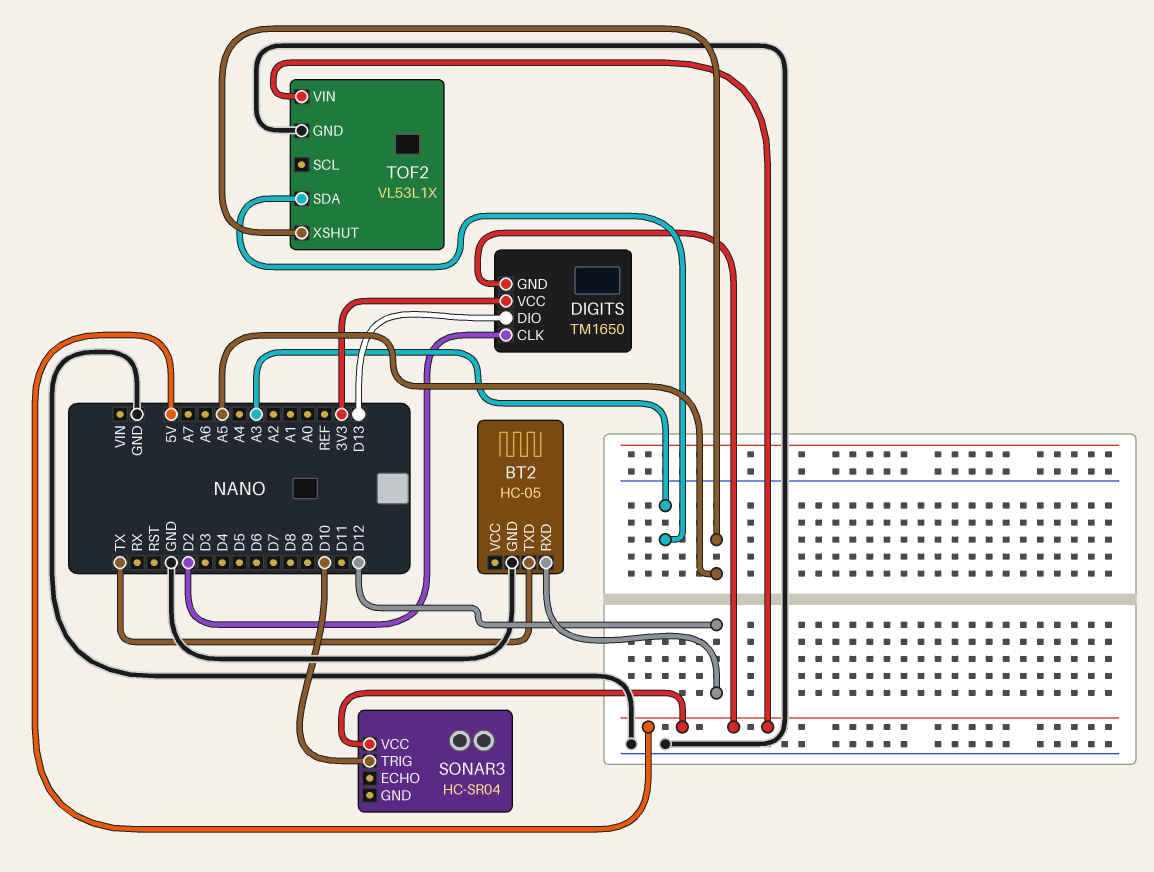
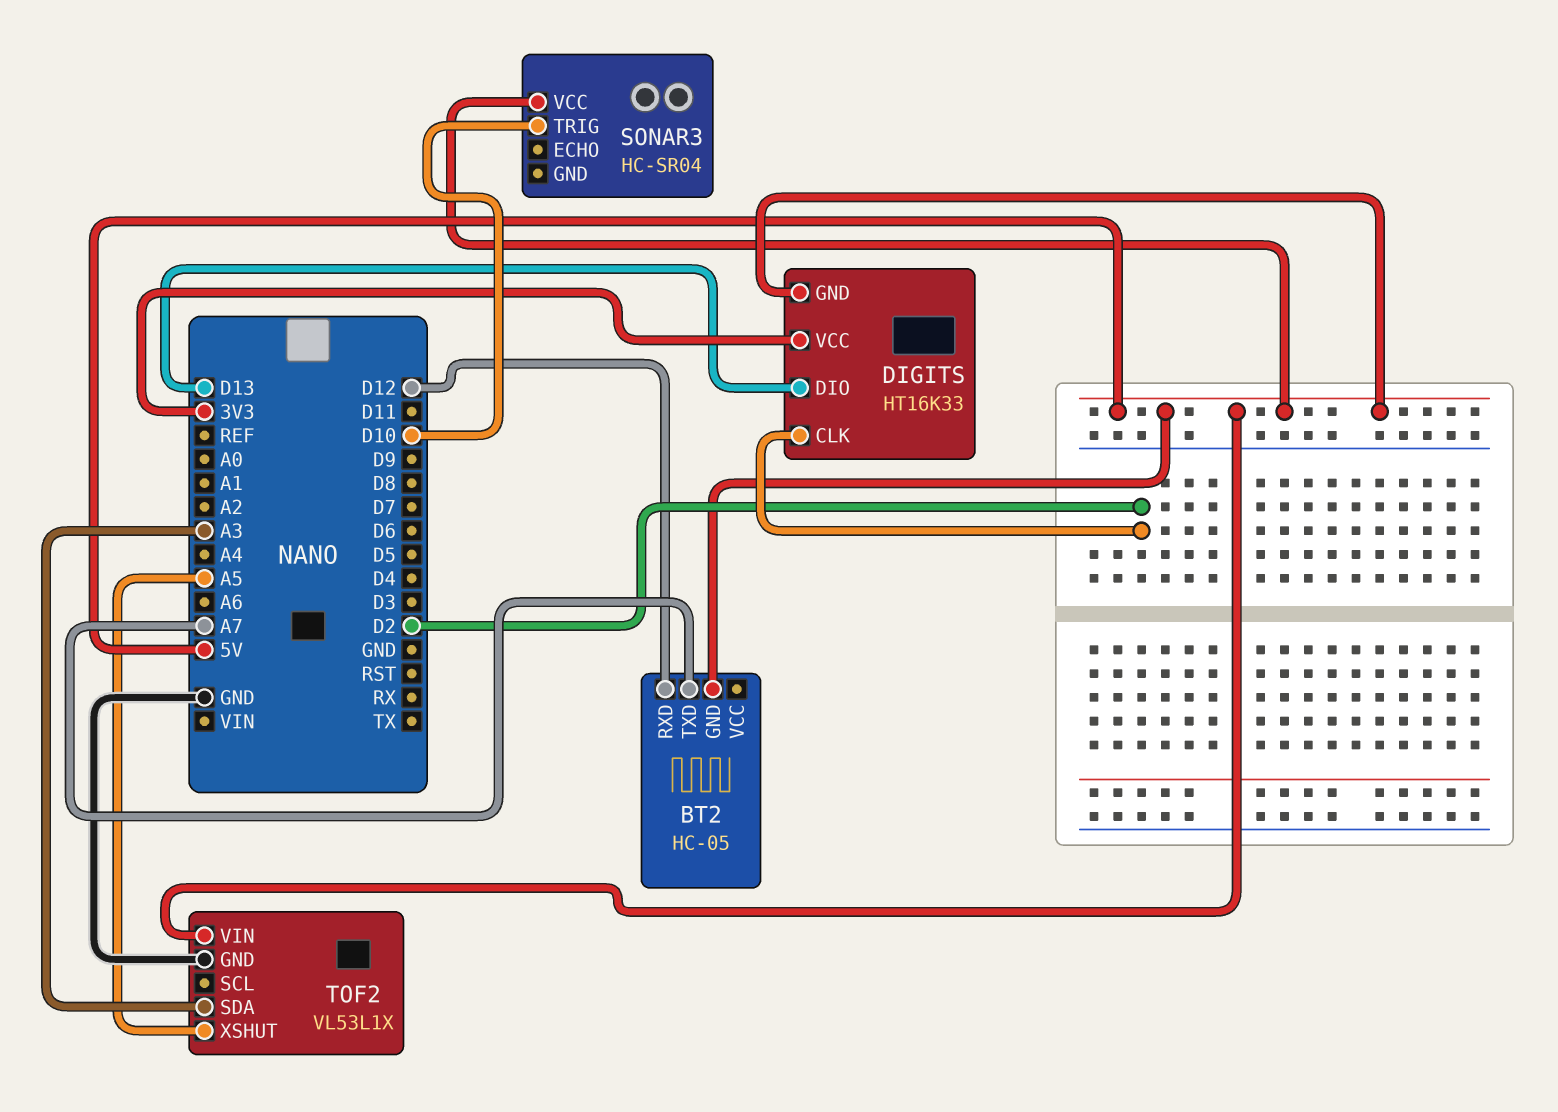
BT2 pin GND: GND -> 5V
BT2 pin TXD: TX -> A7
DIGITS: TM1650 -> HT16K33

